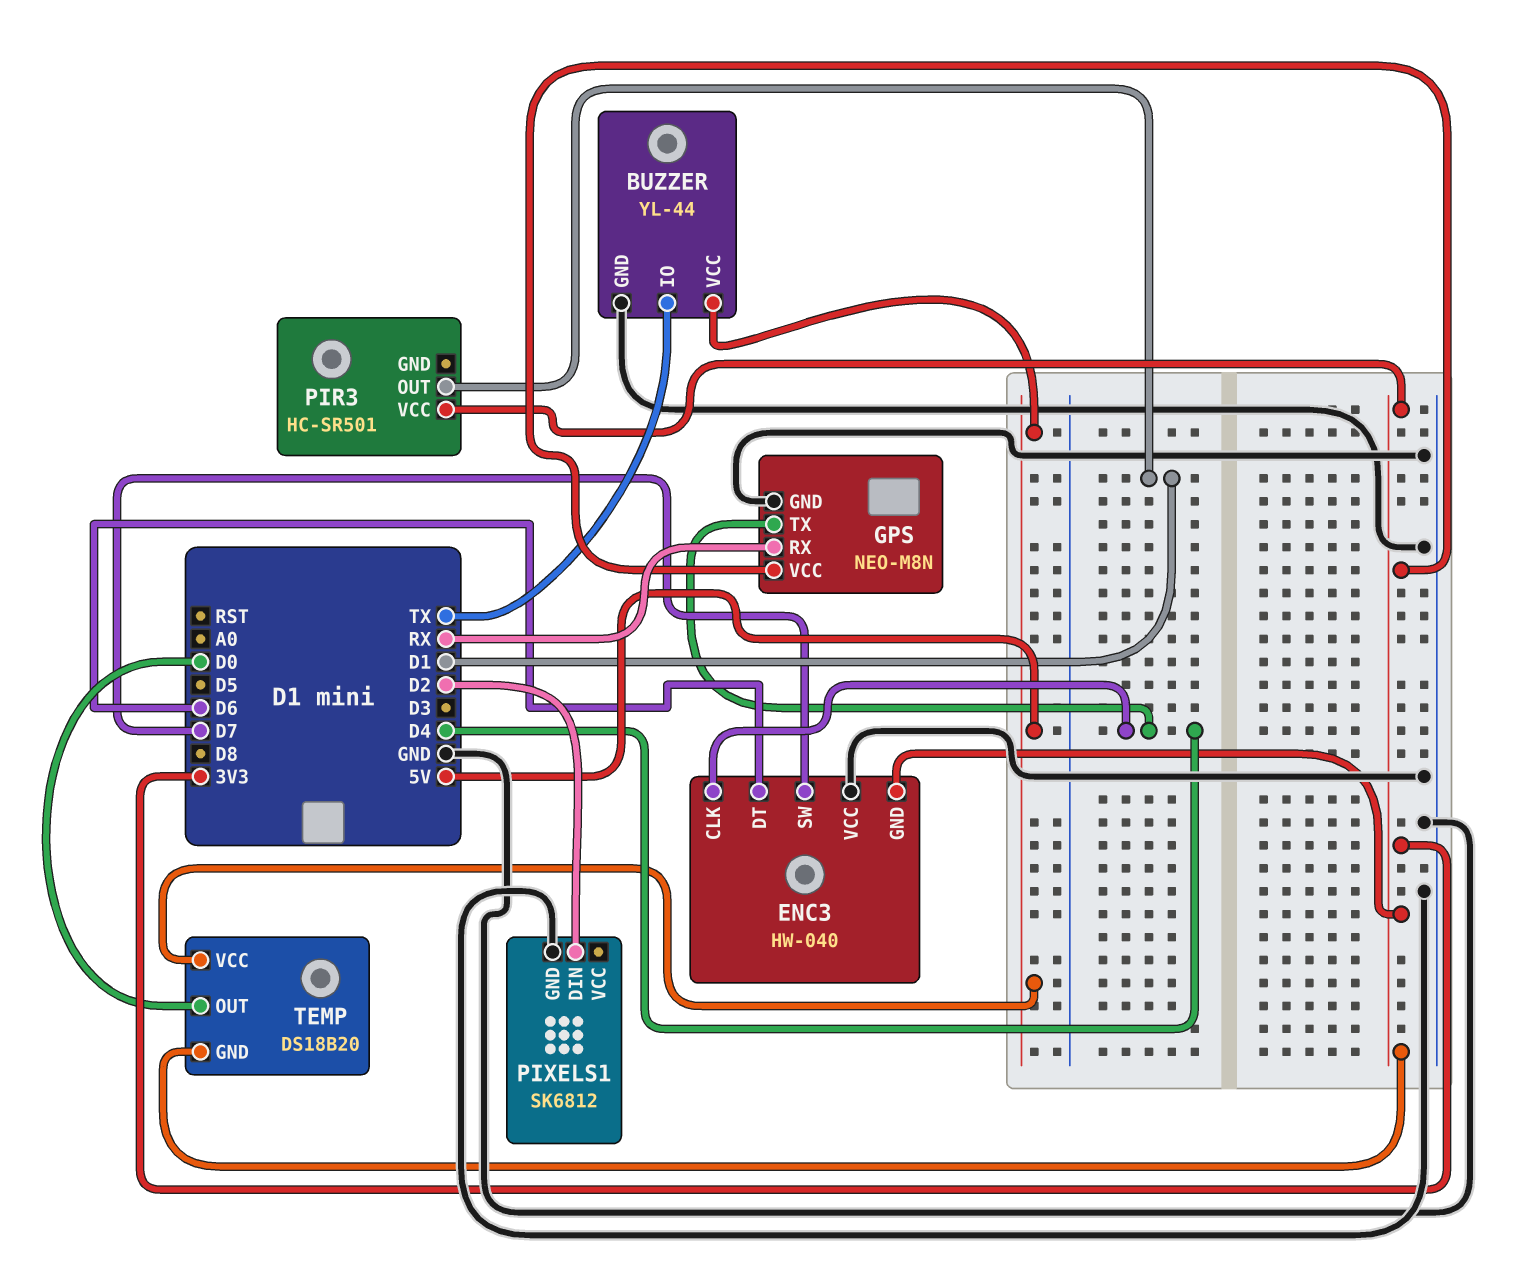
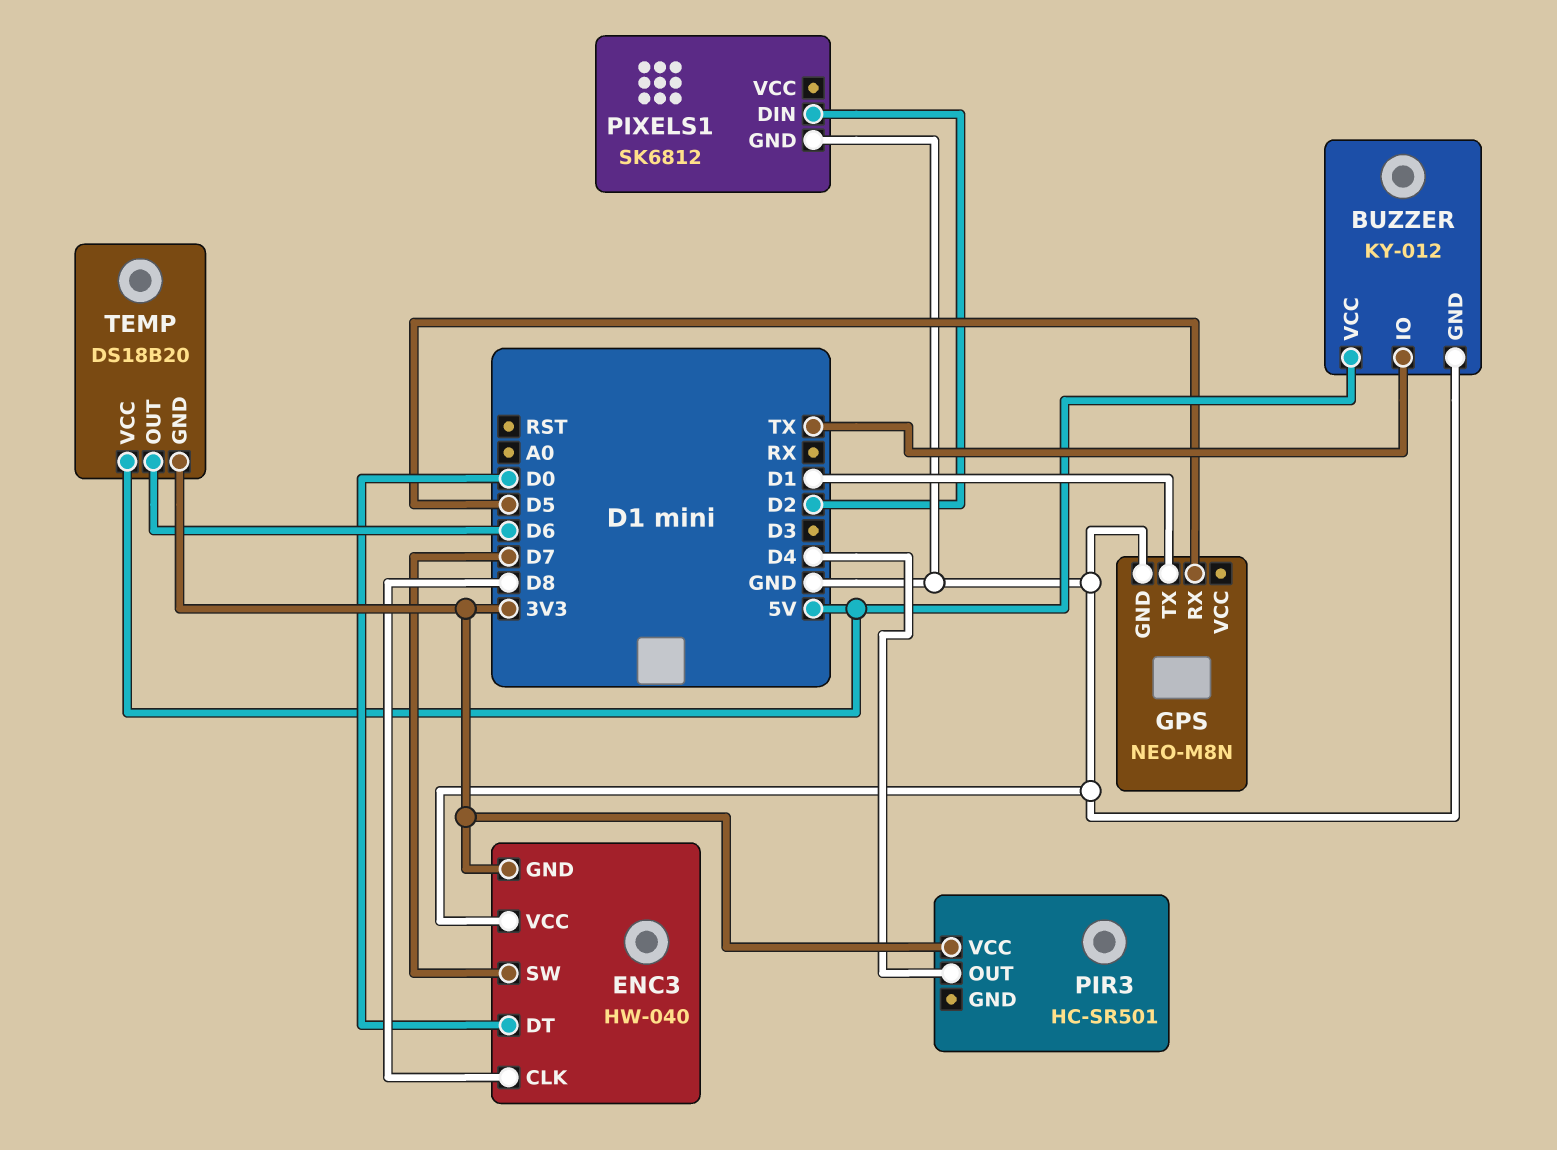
BUZZER: YL-44 -> KY-012
ENC3 pin CLK: D4 -> D8
ENC3 pin DT: D6 -> D0
GPS pin RX: RX -> D5
GPS pin TX: D4 -> D1
GPS pin VCC: 3V3 -> none
PIR3 pin OUT: D1 -> D4
TEMP pin OUT: D0 -> D6

